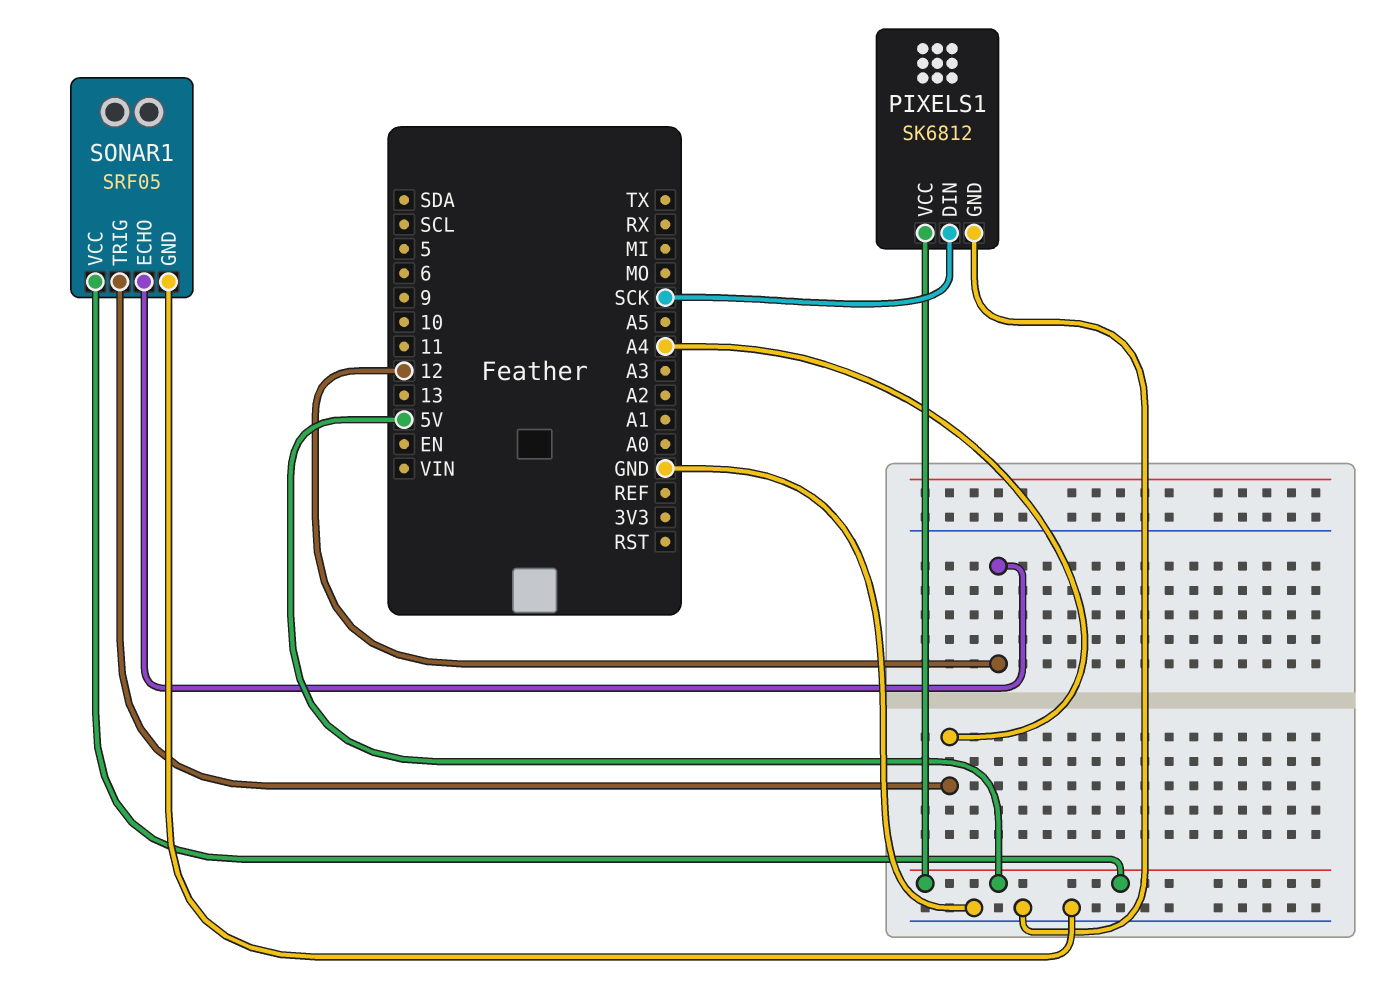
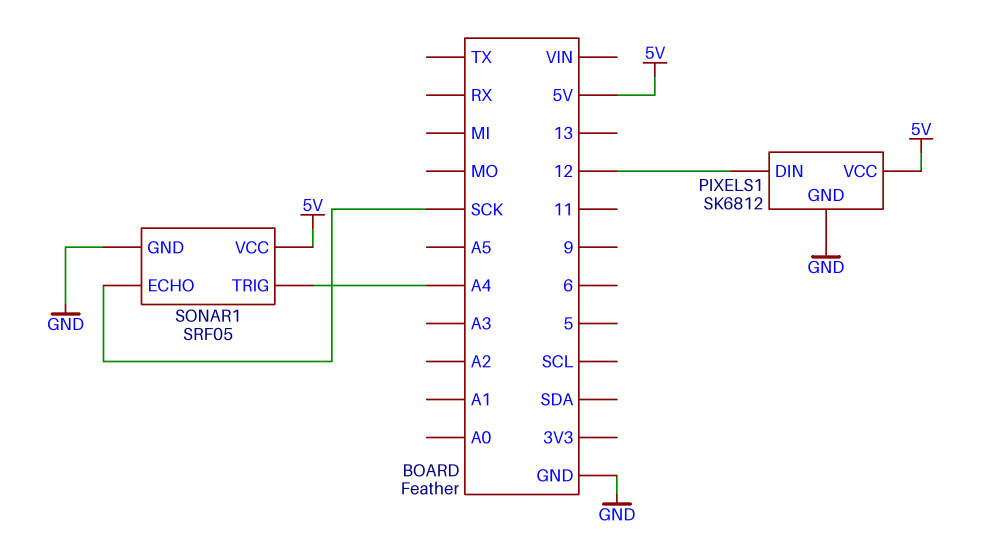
PIXELS1 pin DIN: SCK -> 12
SONAR1 pin ECHO: 12 -> SCK

